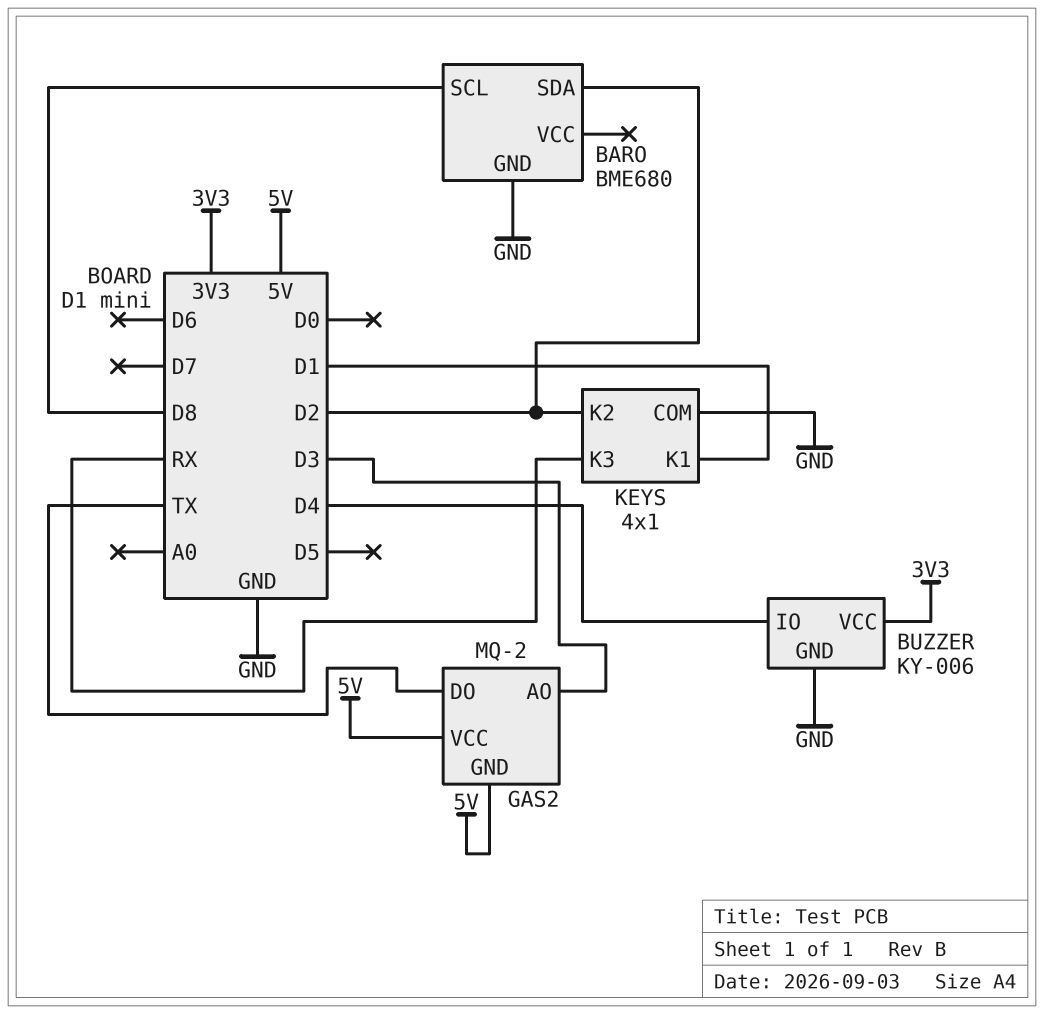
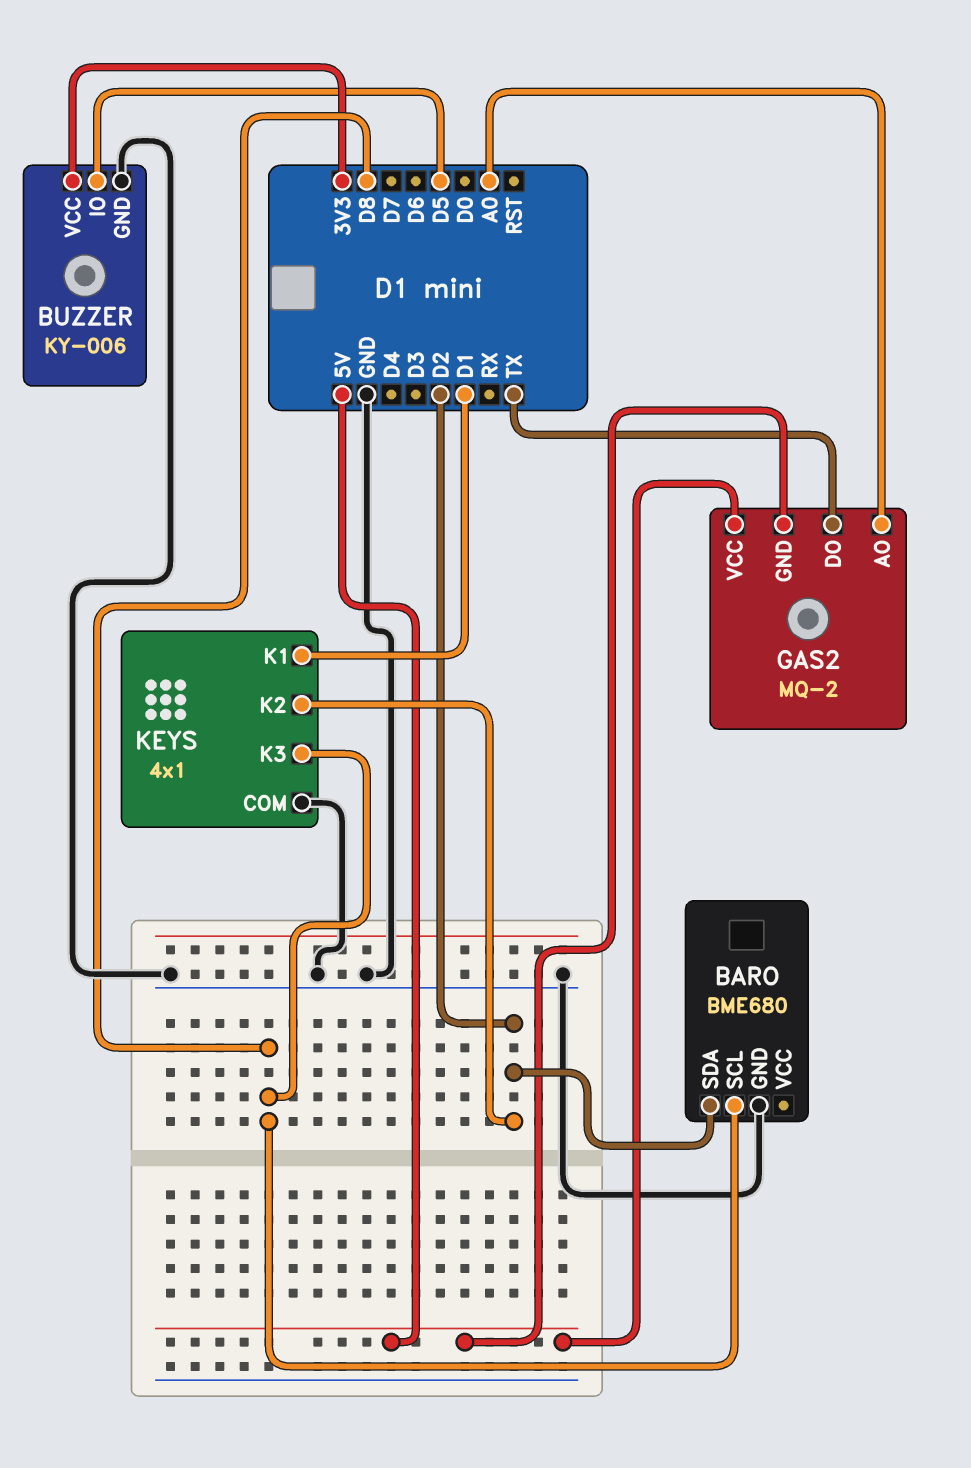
BUZZER pin IO: D4 -> D5
GAS2 pin AO: D3 -> A0
KEYS pin K3: RX -> D8

